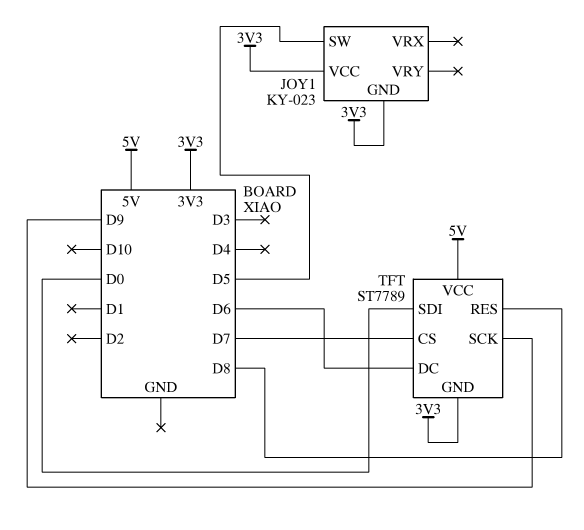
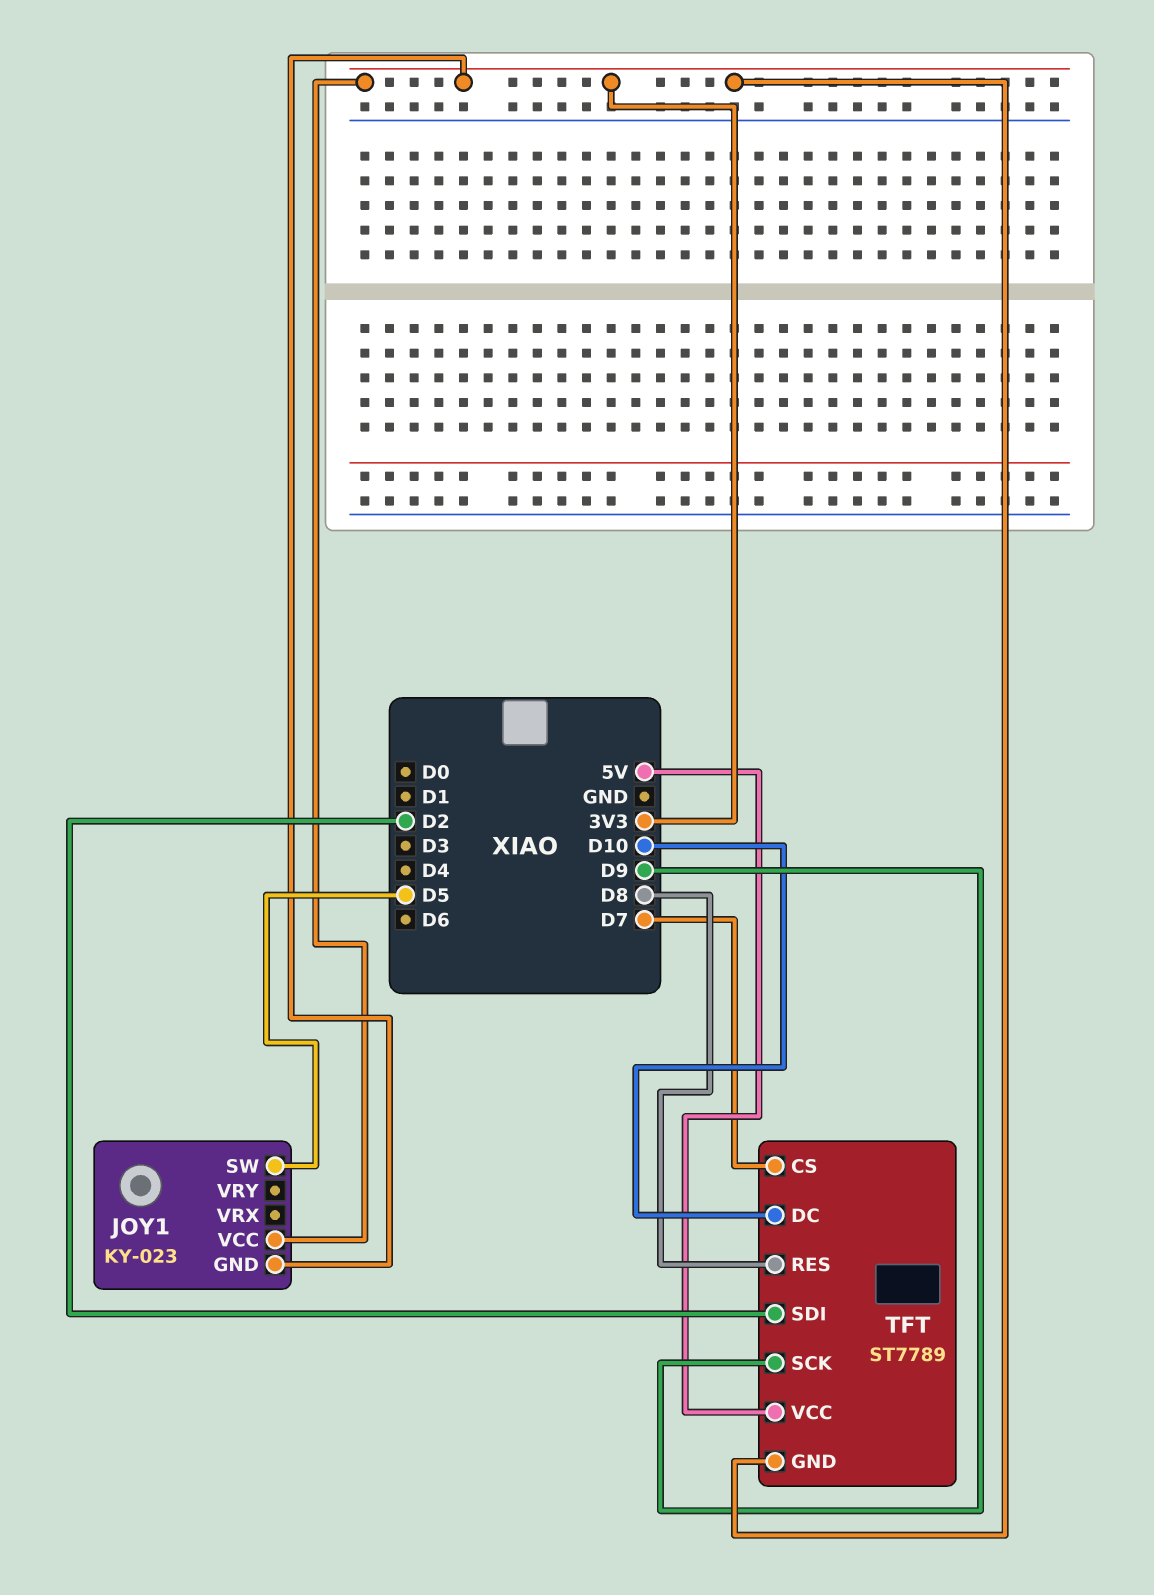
TFT pin DC: D6 -> D10
TFT pin SDI: D0 -> D2

